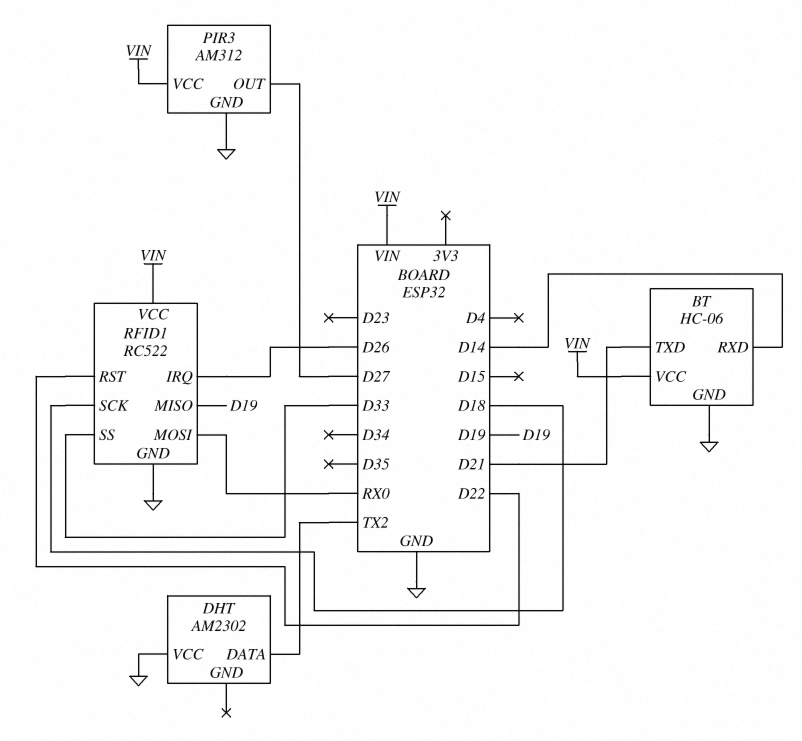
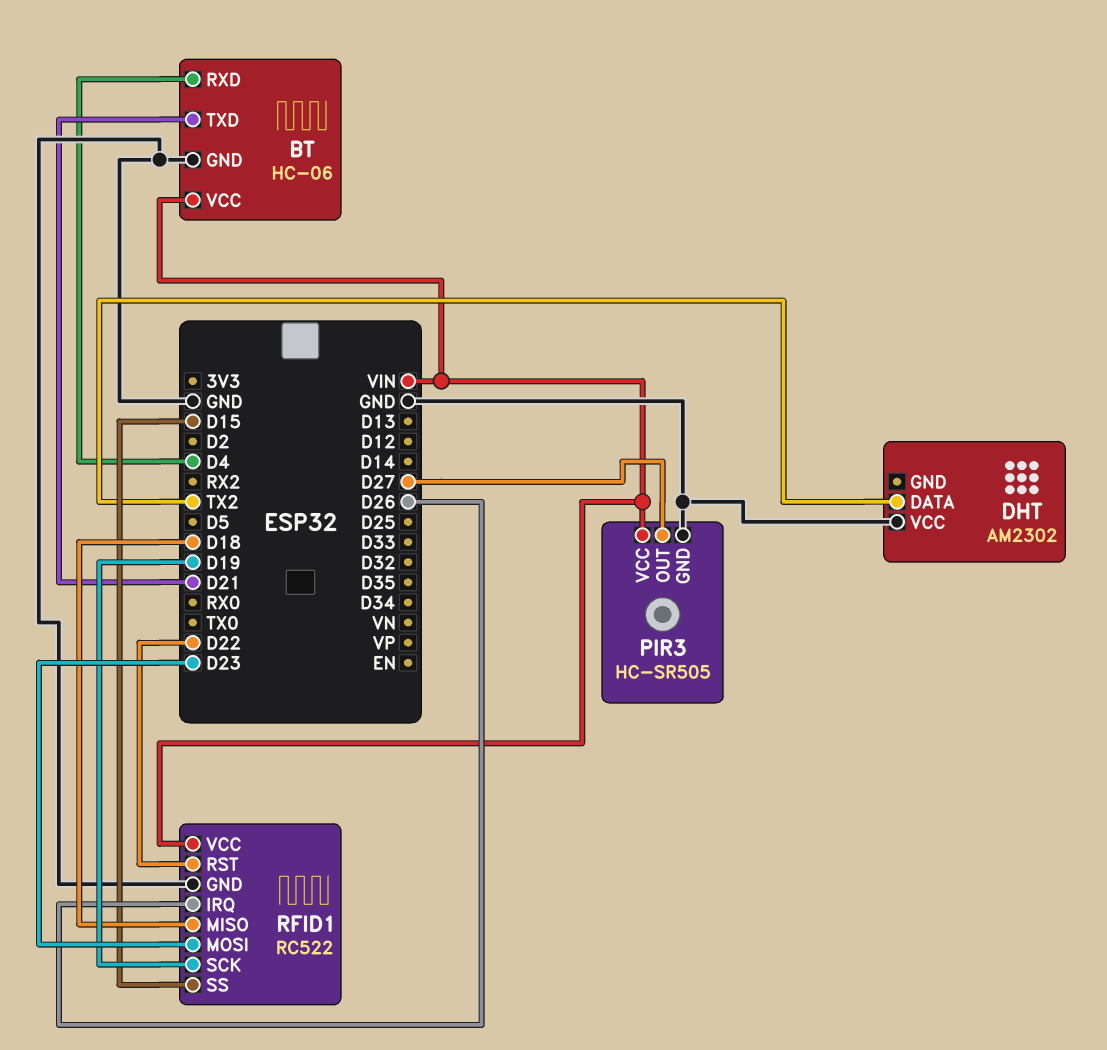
BT pin RXD: D14 -> D4
PIR3: AM312 -> HC-SR505
RFID1 pin MISO: D19 -> D18
RFID1 pin MOSI: RX0 -> D23
RFID1 pin SCK: D18 -> D19
RFID1 pin SS: D33 -> D15

